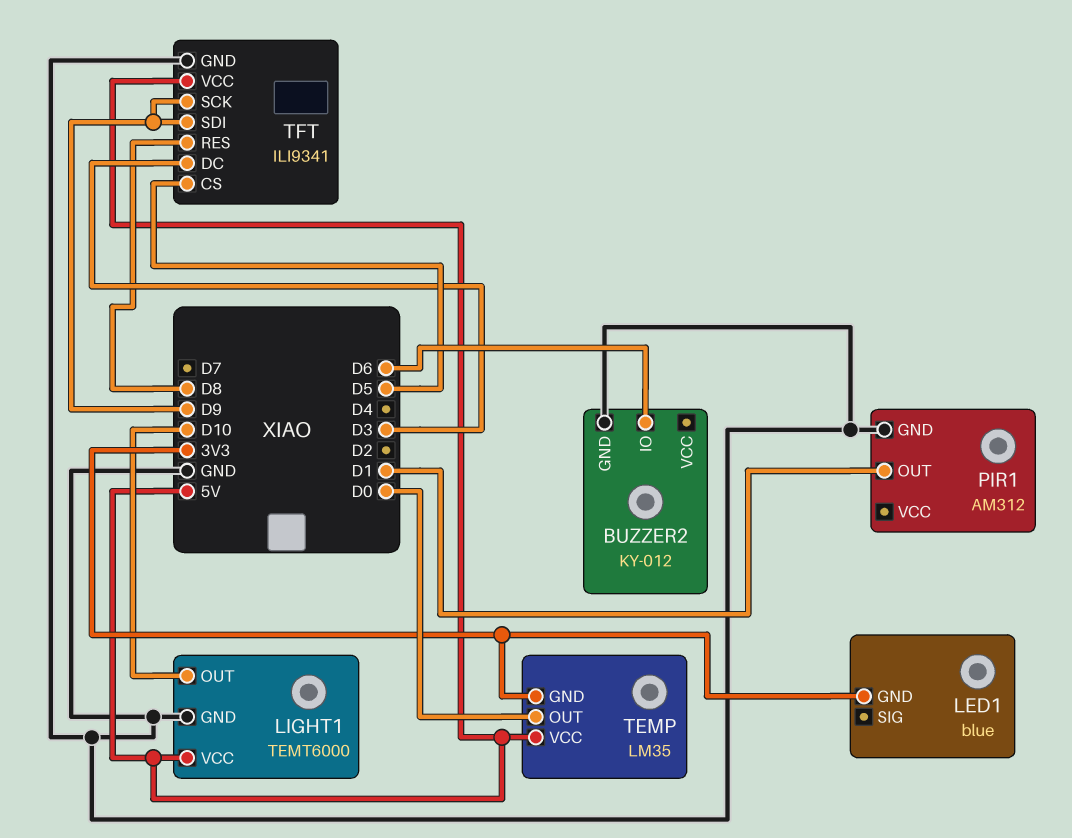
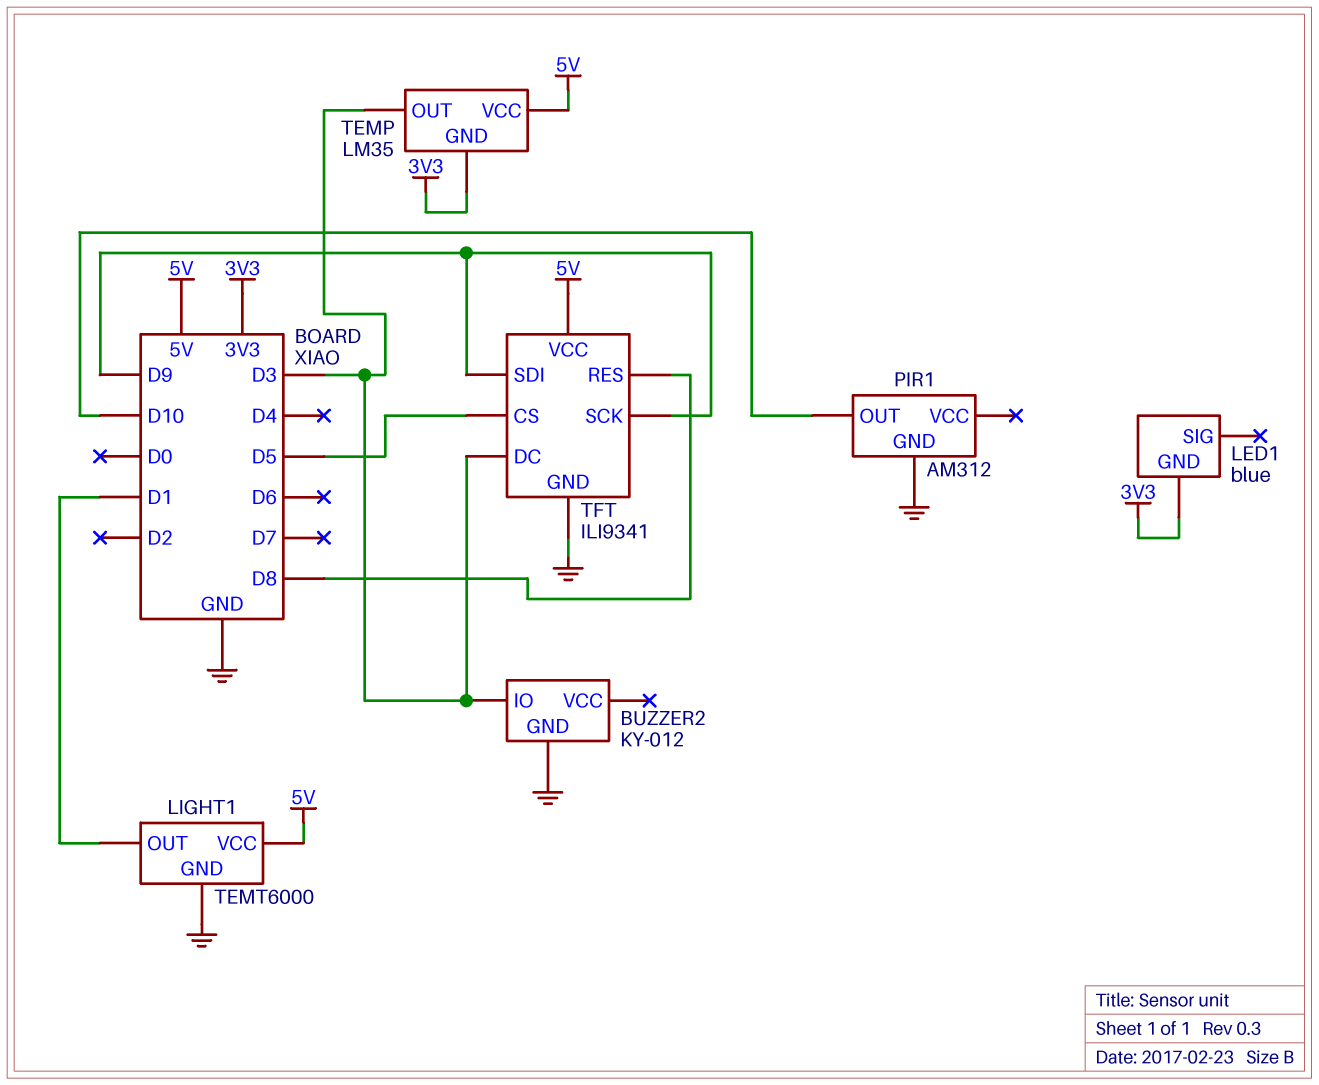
BUZZER2 pin IO: D6 -> D3
LIGHT1 pin OUT: D10 -> D1
PIR1 pin OUT: D1 -> D10
TEMP pin OUT: D0 -> D3

